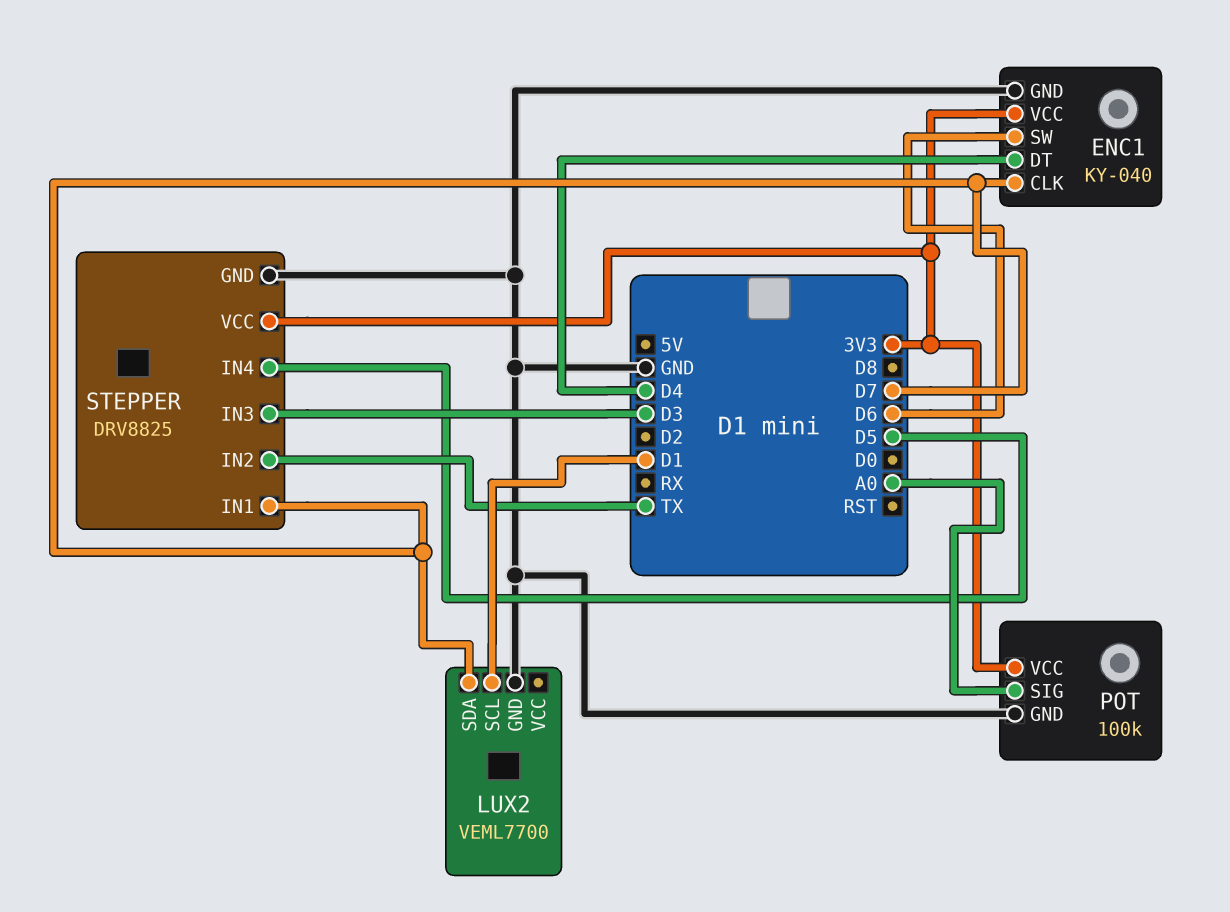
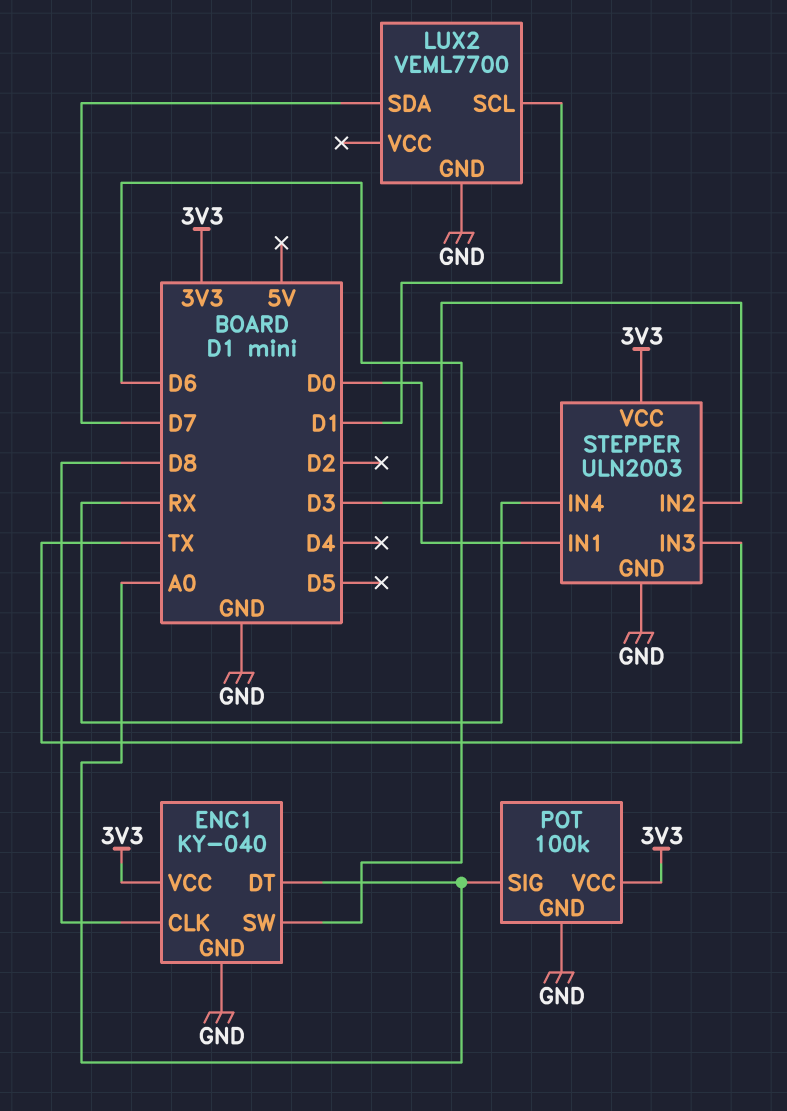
ENC1 pin CLK: D7 -> D8
ENC1 pin DT: D4 -> A0
STEPPER: DRV8825 -> ULN2003
STEPPER pin IN1: D7 -> D0
STEPPER pin IN2: TX -> D3
STEPPER pin IN3: D3 -> TX
STEPPER pin IN4: D5 -> RX

